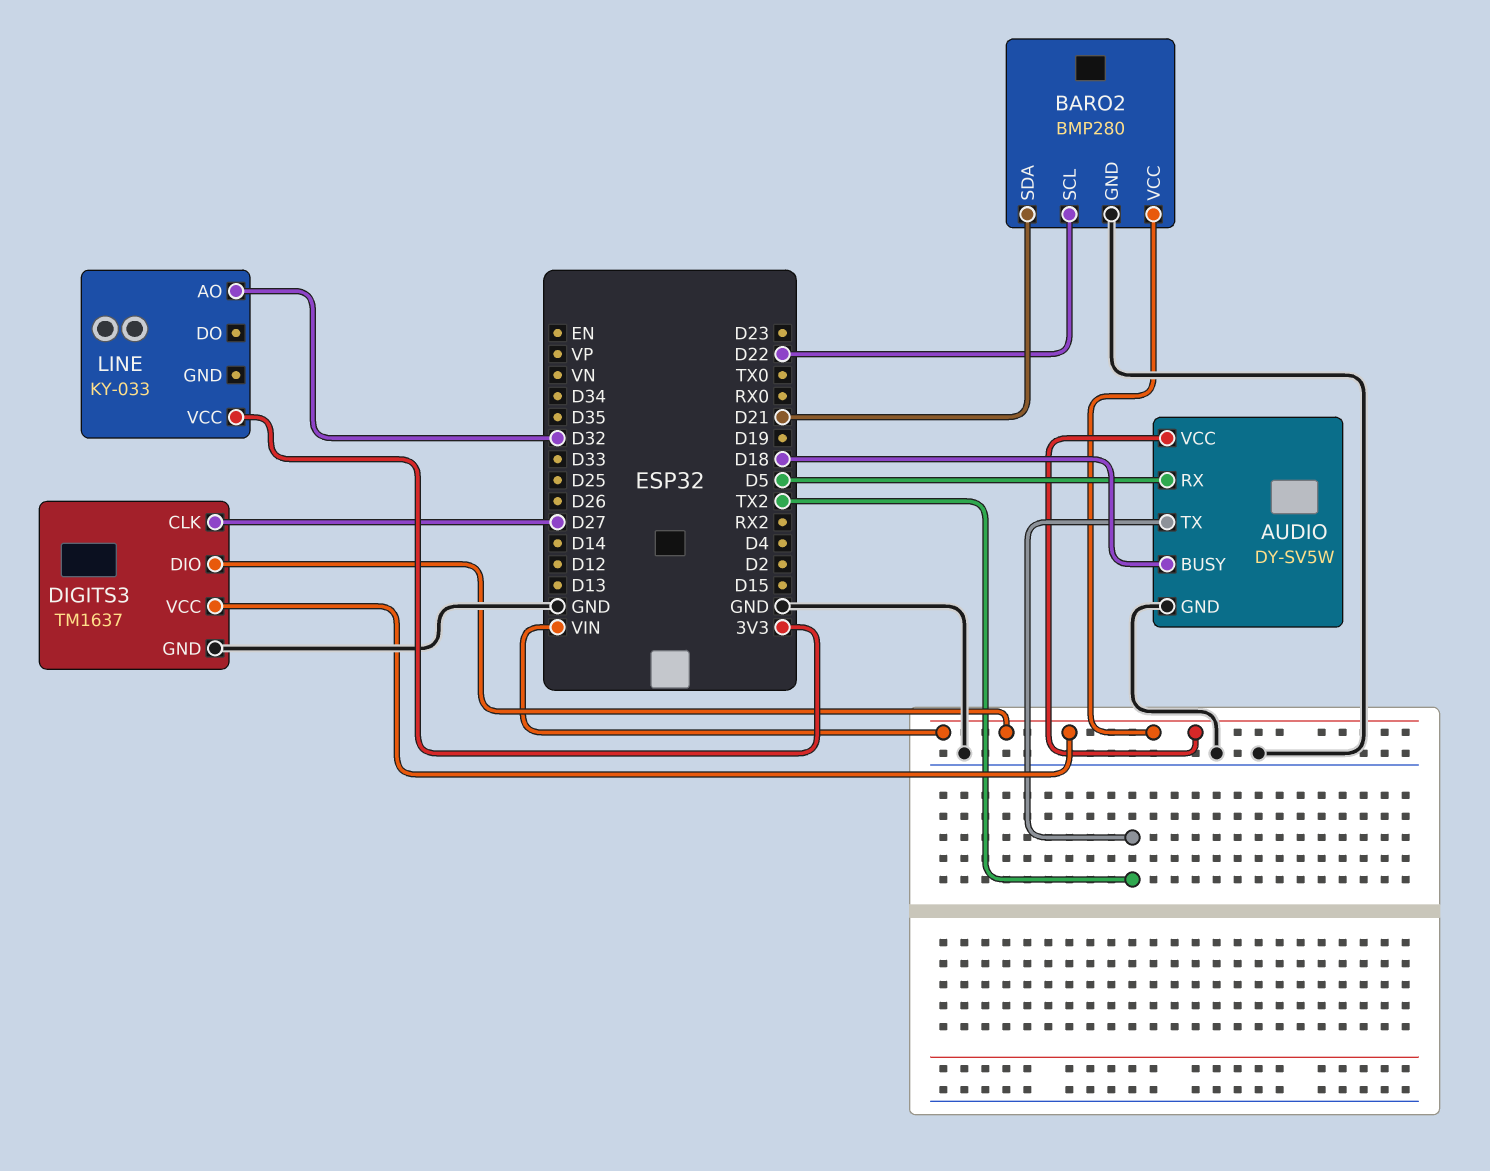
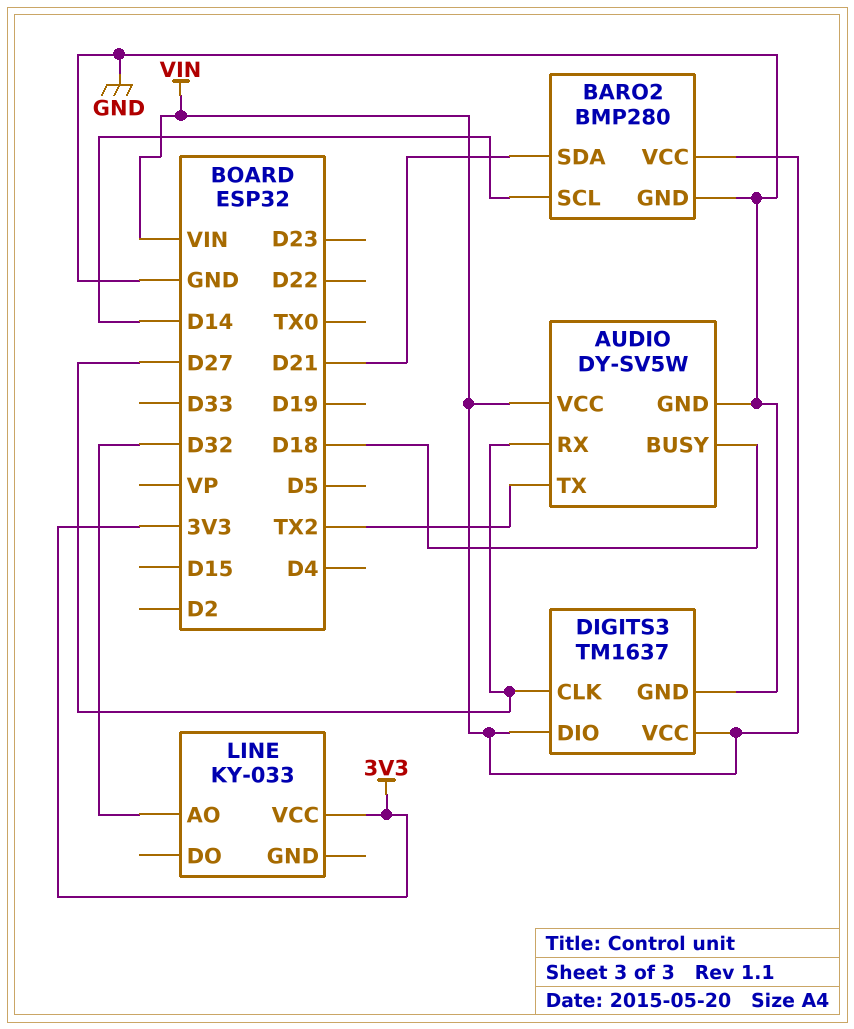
AUDIO pin RX: D5 -> D27
BARO2 pin SCL: D22 -> D14

